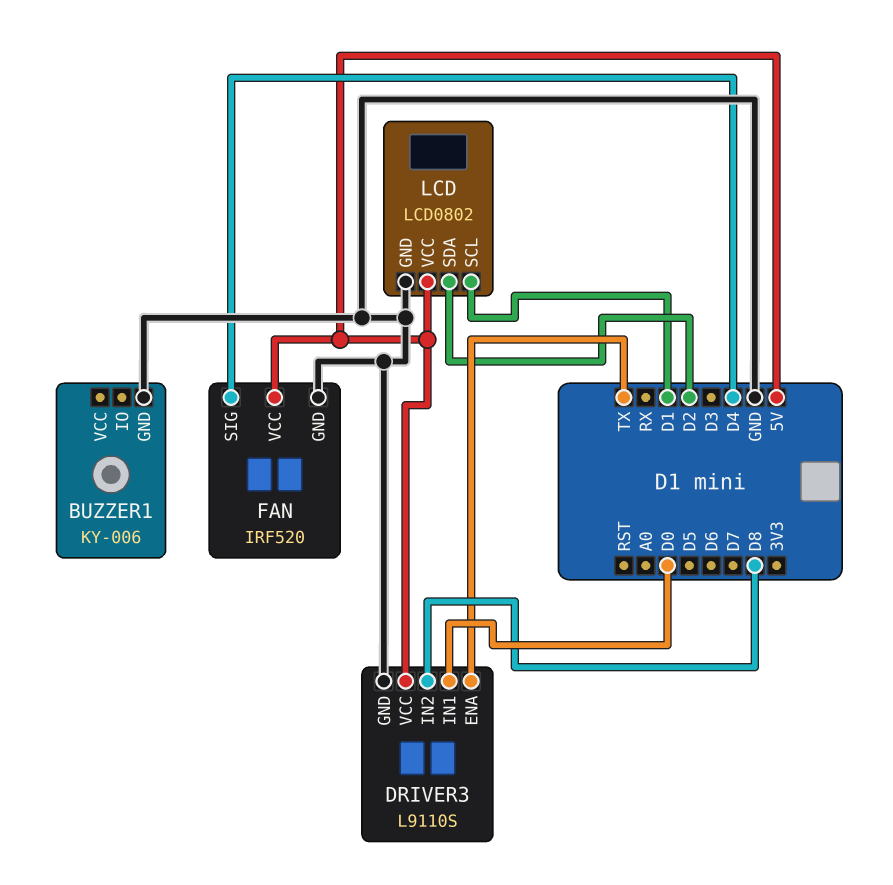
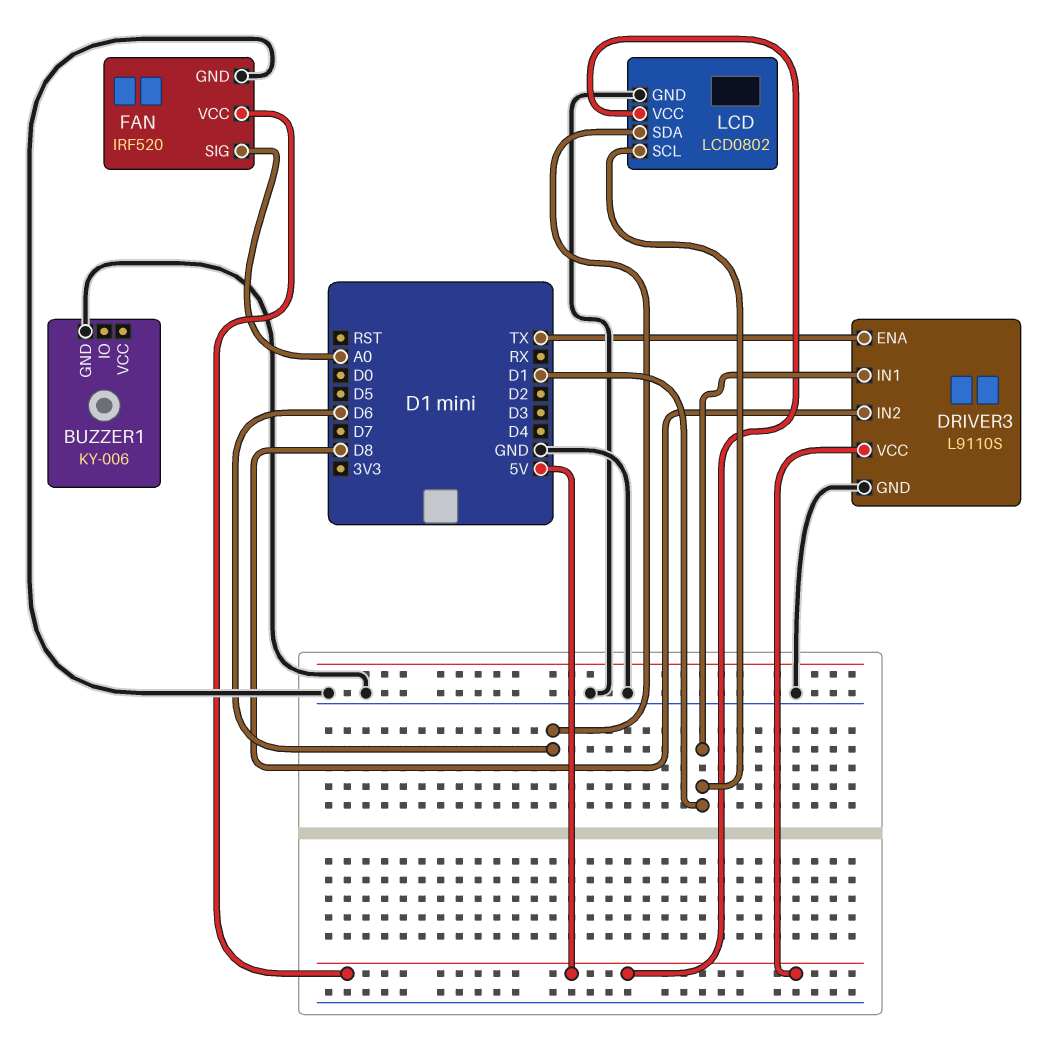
DRIVER3 pin IN1: D0 -> D1
FAN pin SIG: D4 -> A0
LCD pin SDA: D2 -> D6

